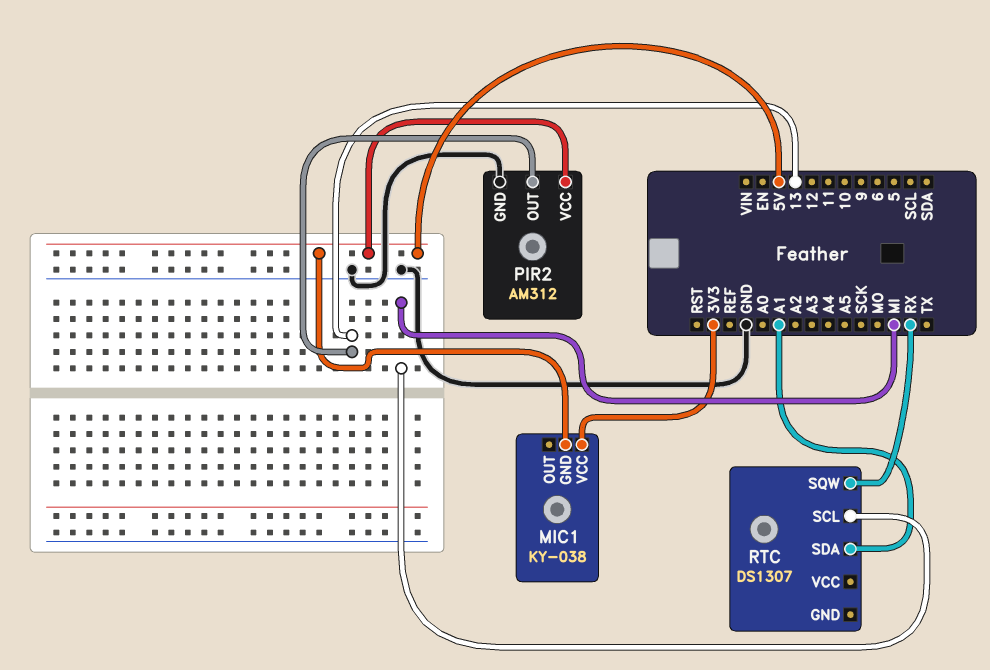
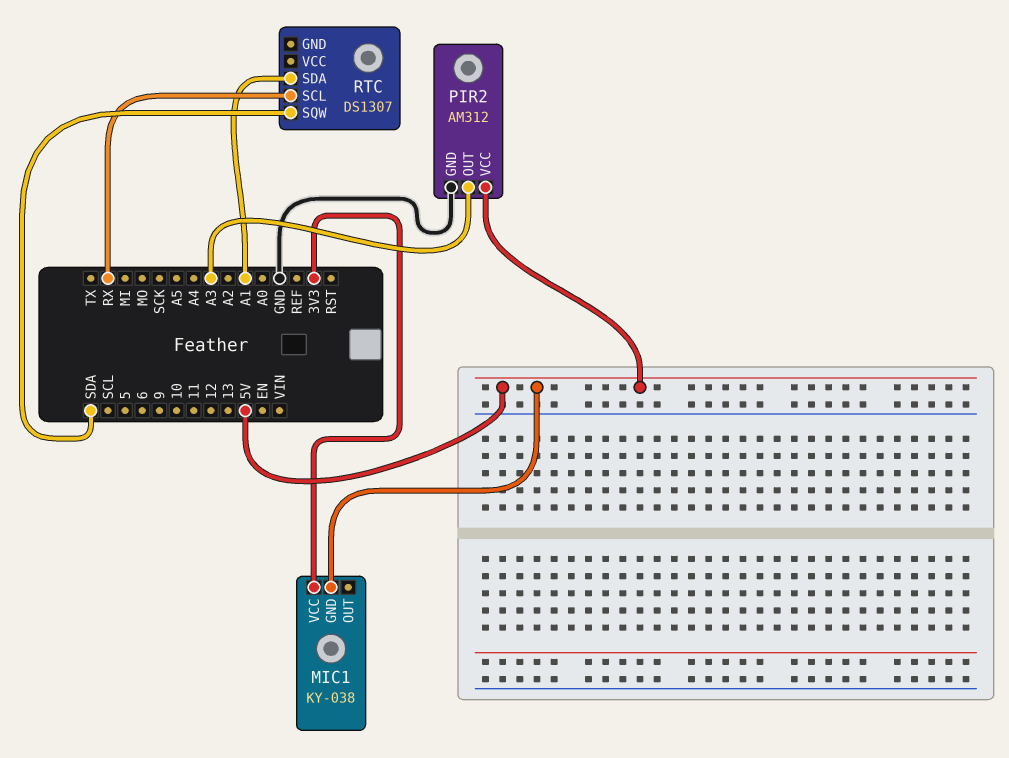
PIR2 pin OUT: 13 -> A3
RTC pin SCL: MI -> RX
RTC pin SQW: RX -> SDA

